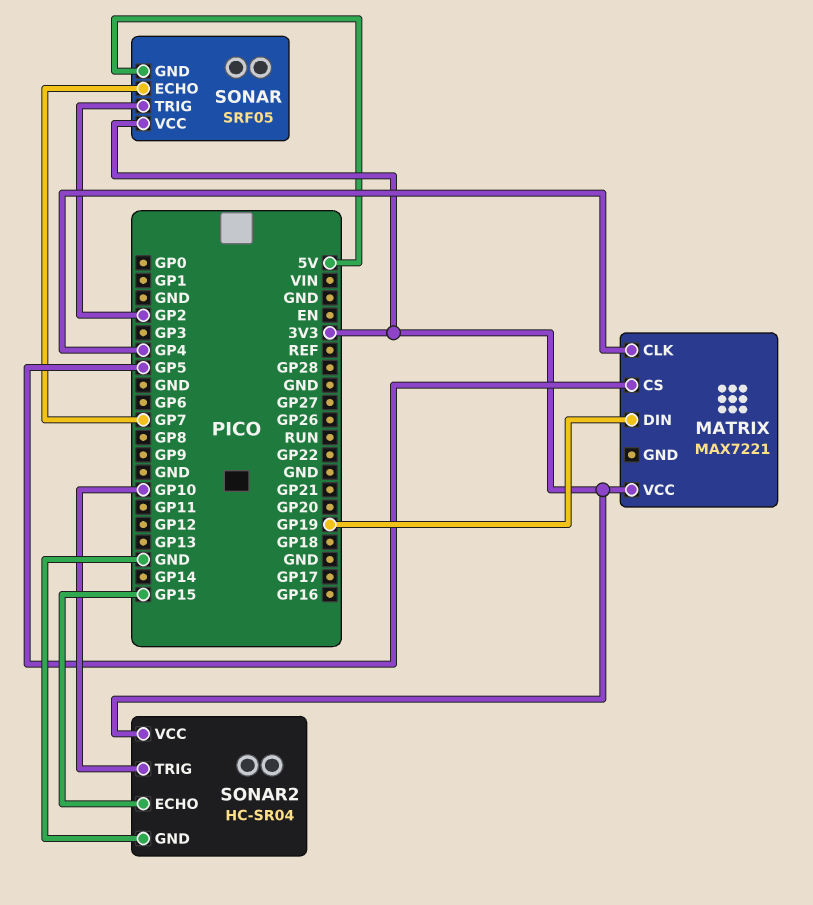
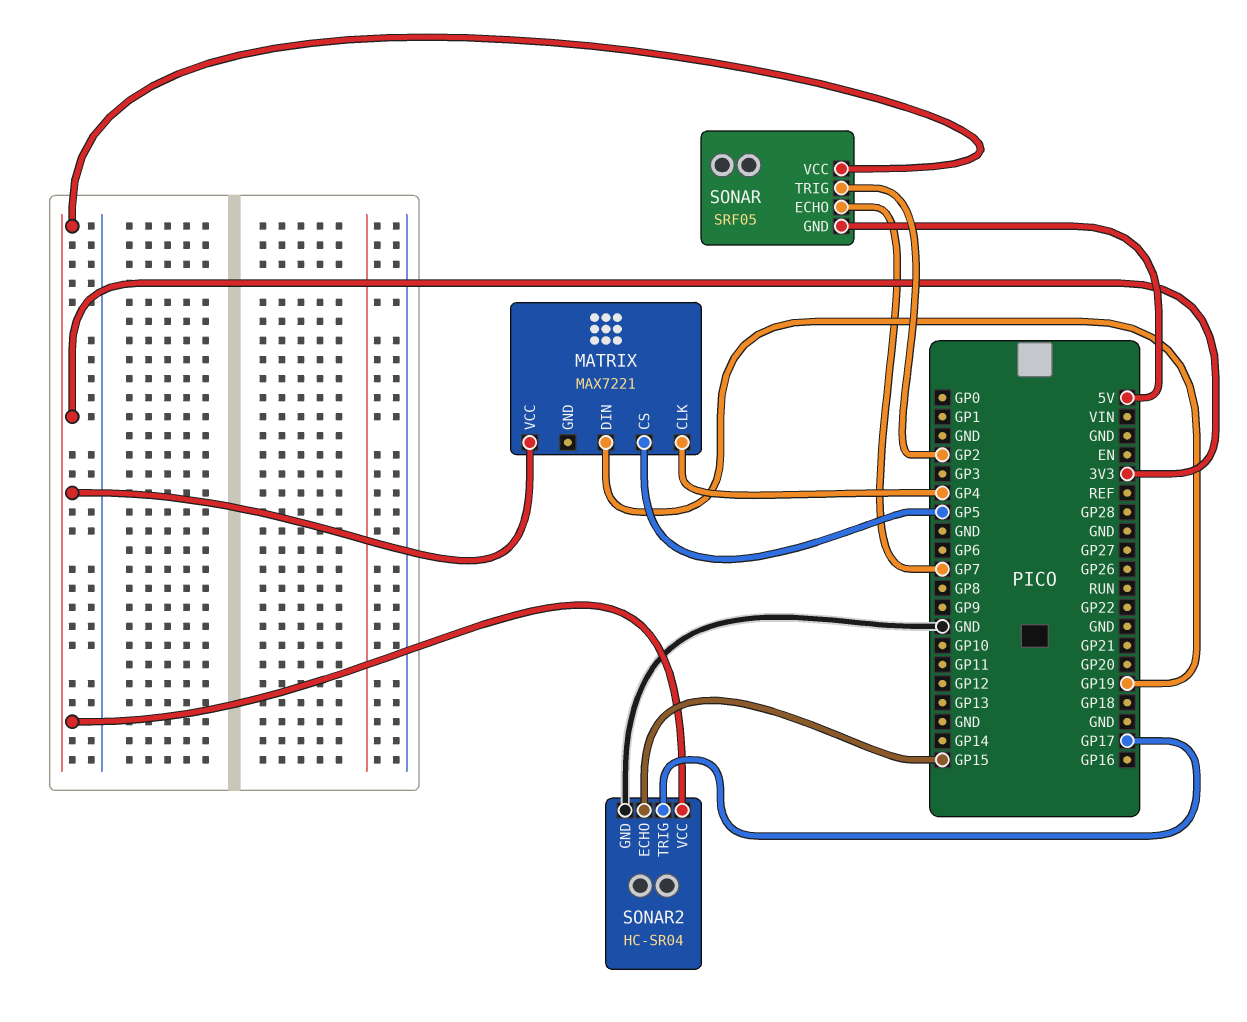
SONAR2 pin TRIG: GP10 -> GP17

